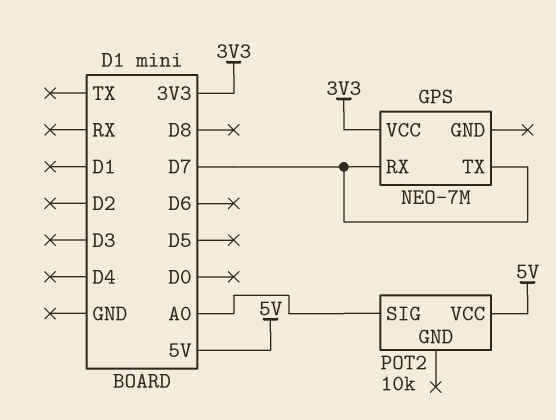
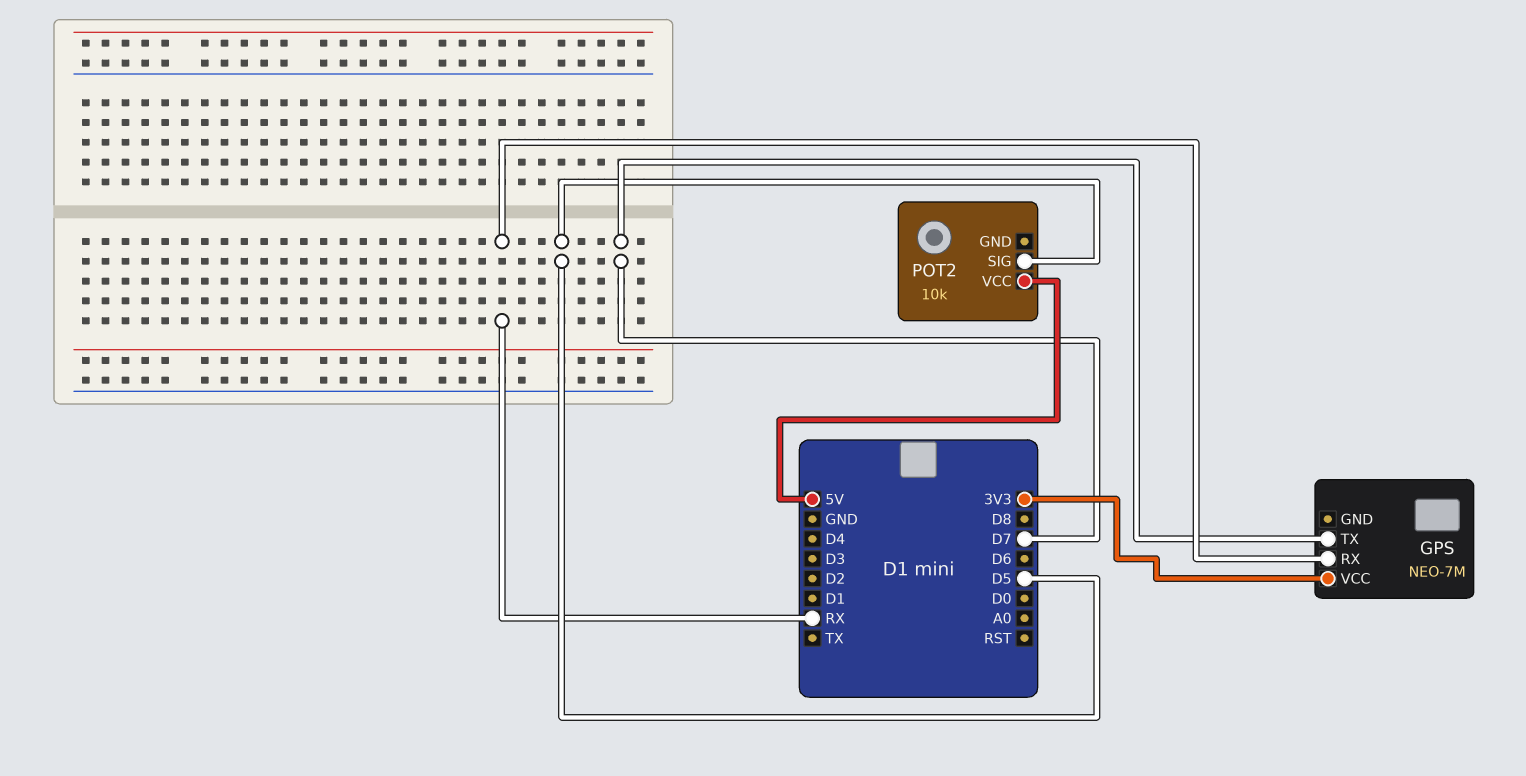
GPS pin RX: D7 -> RX
POT2 pin SIG: A0 -> D5

